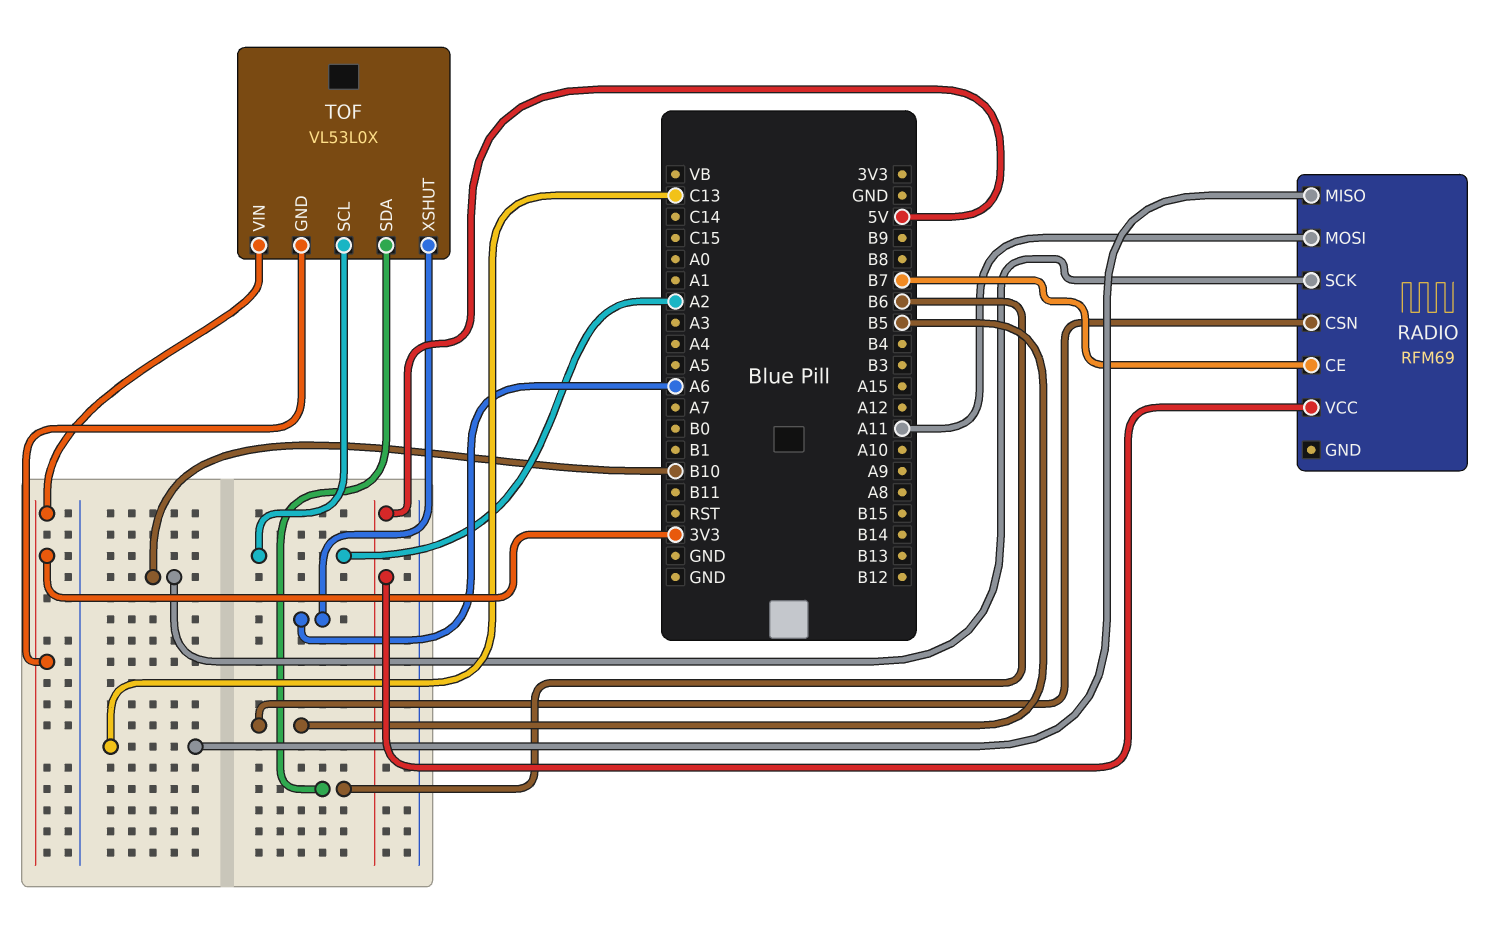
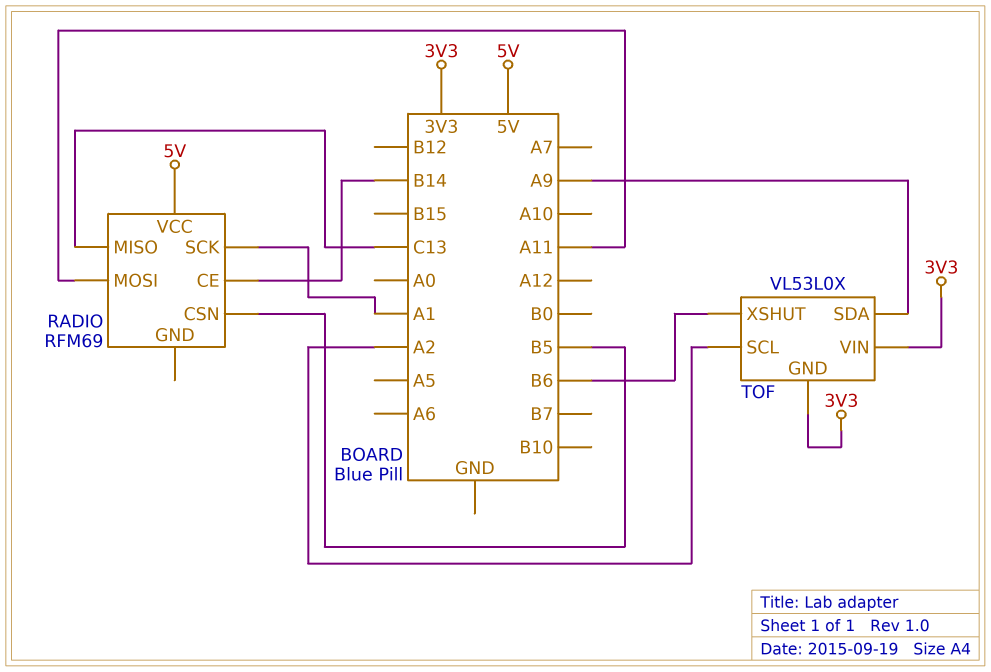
RADIO pin CE: B7 -> B14
RADIO pin SCK: B10 -> A1
TOF pin SDA: B6 -> A9
TOF pin XSHUT: A6 -> B6

